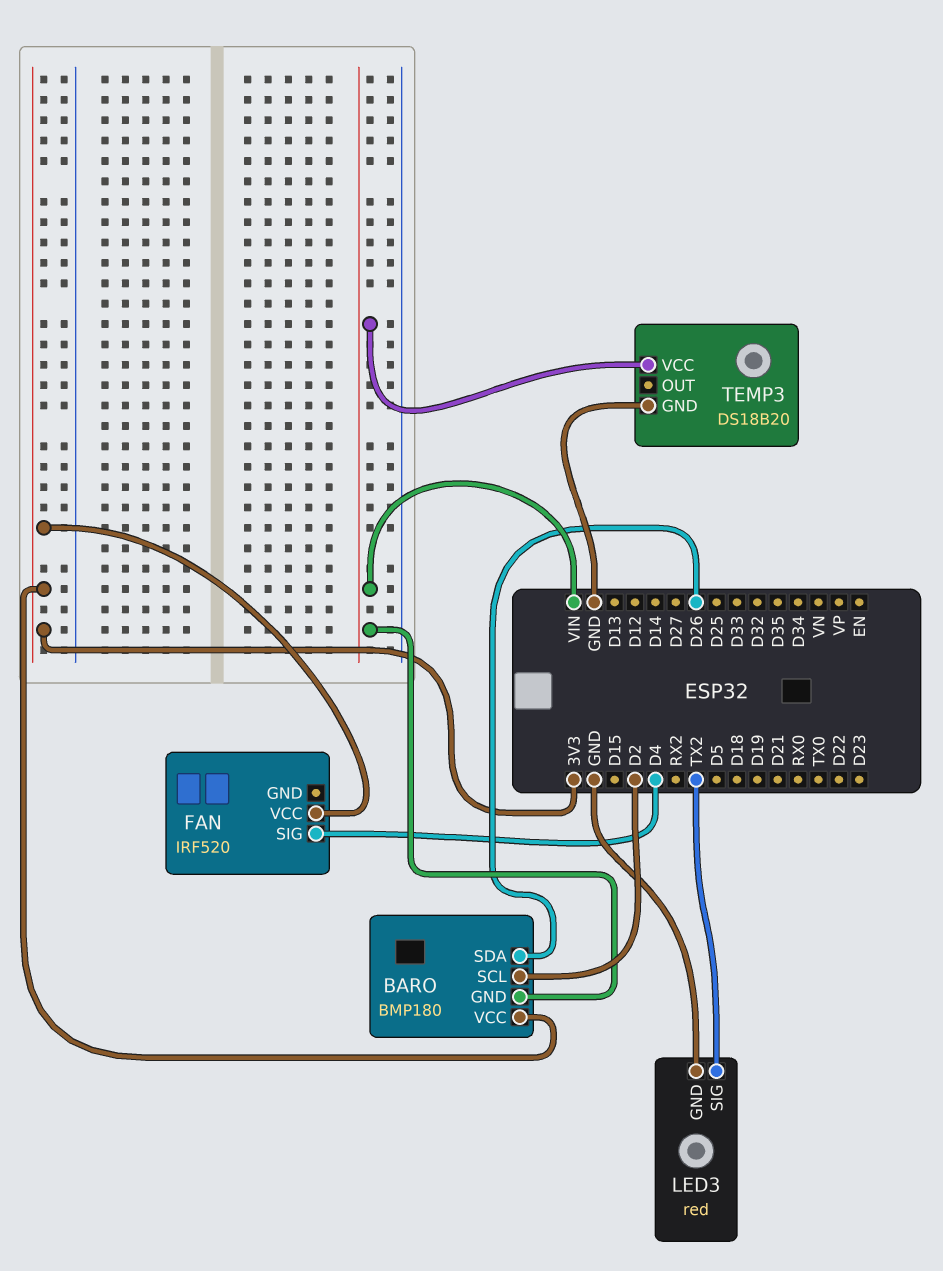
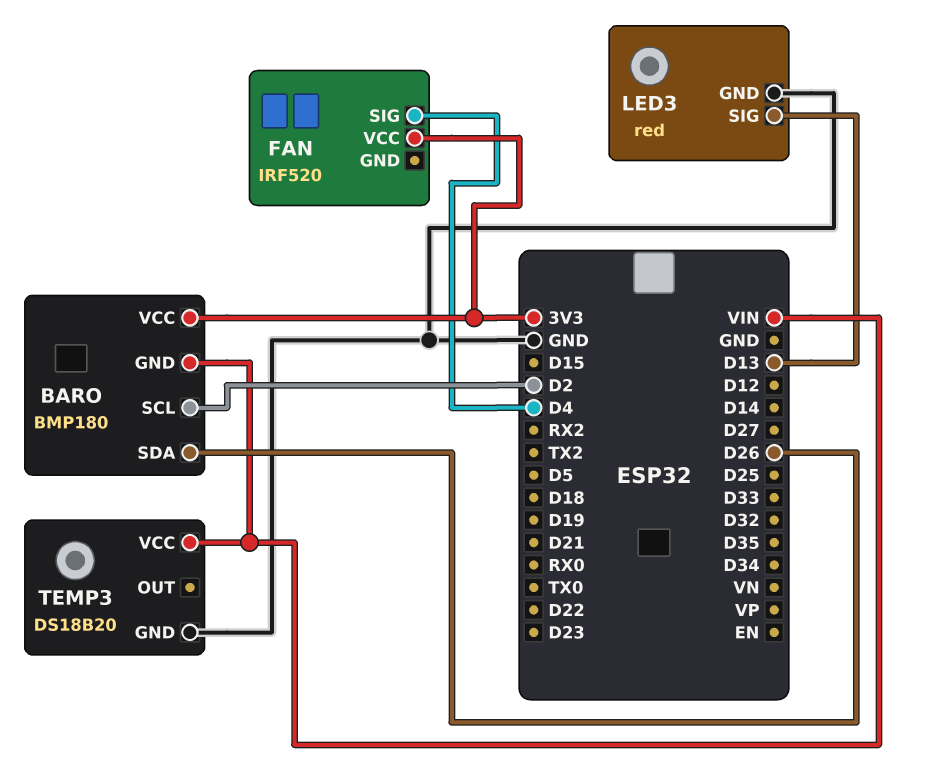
LED3 pin SIG: TX2 -> D13

